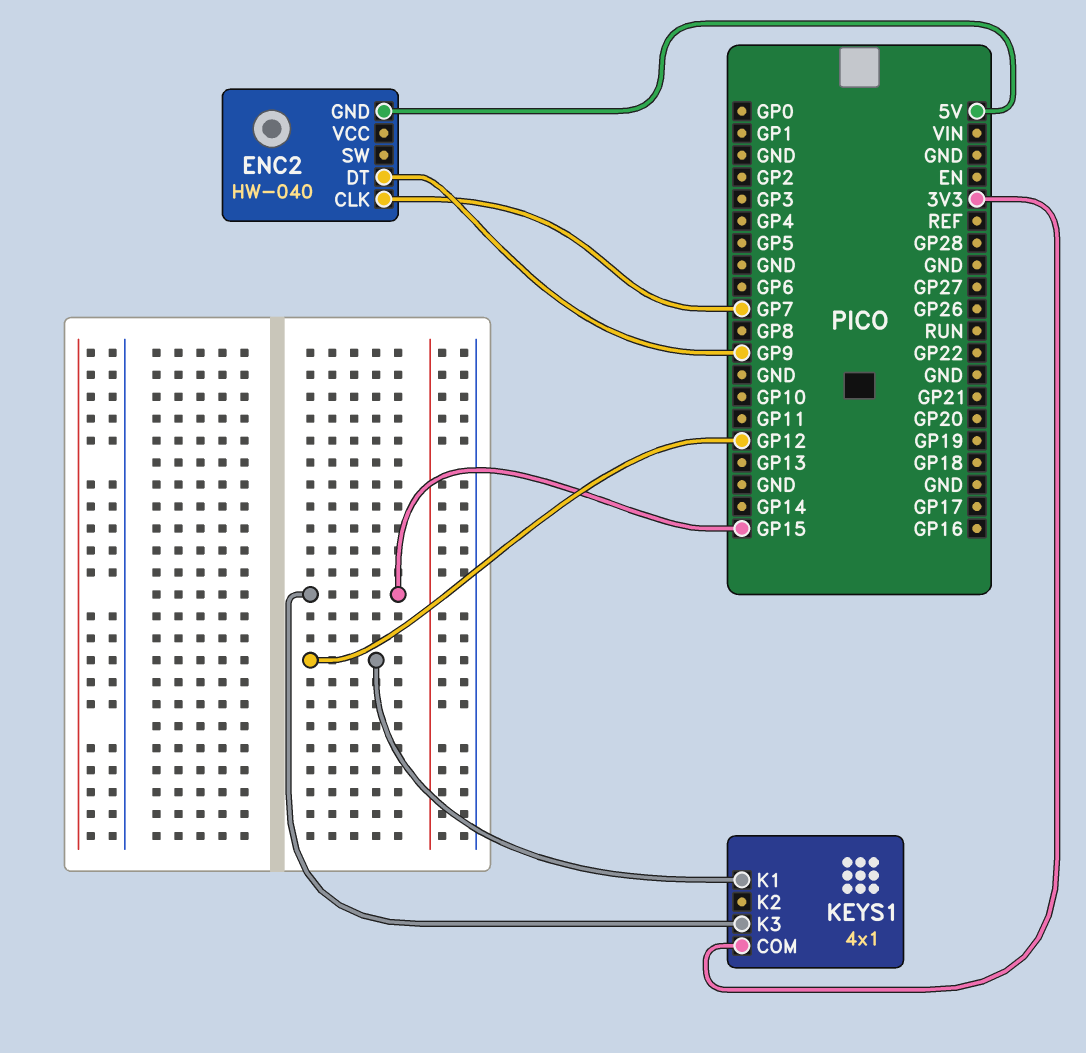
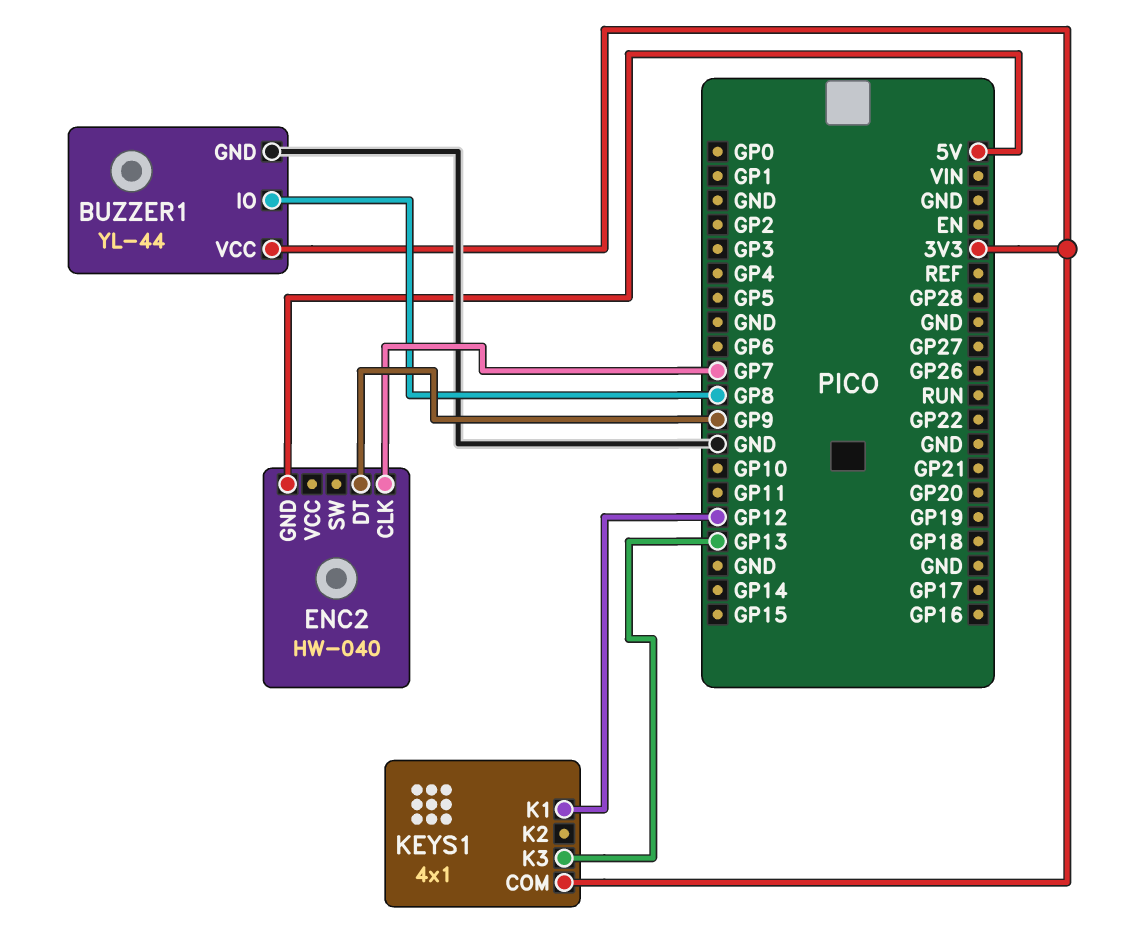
BUZZER1: none -> YL-44
BUZZER1 pin GND: none -> GND
BUZZER1 pin IO: none -> GP8
BUZZER1 pin VCC: none -> 3V3
KEYS1 pin K3: GP15 -> GP13

